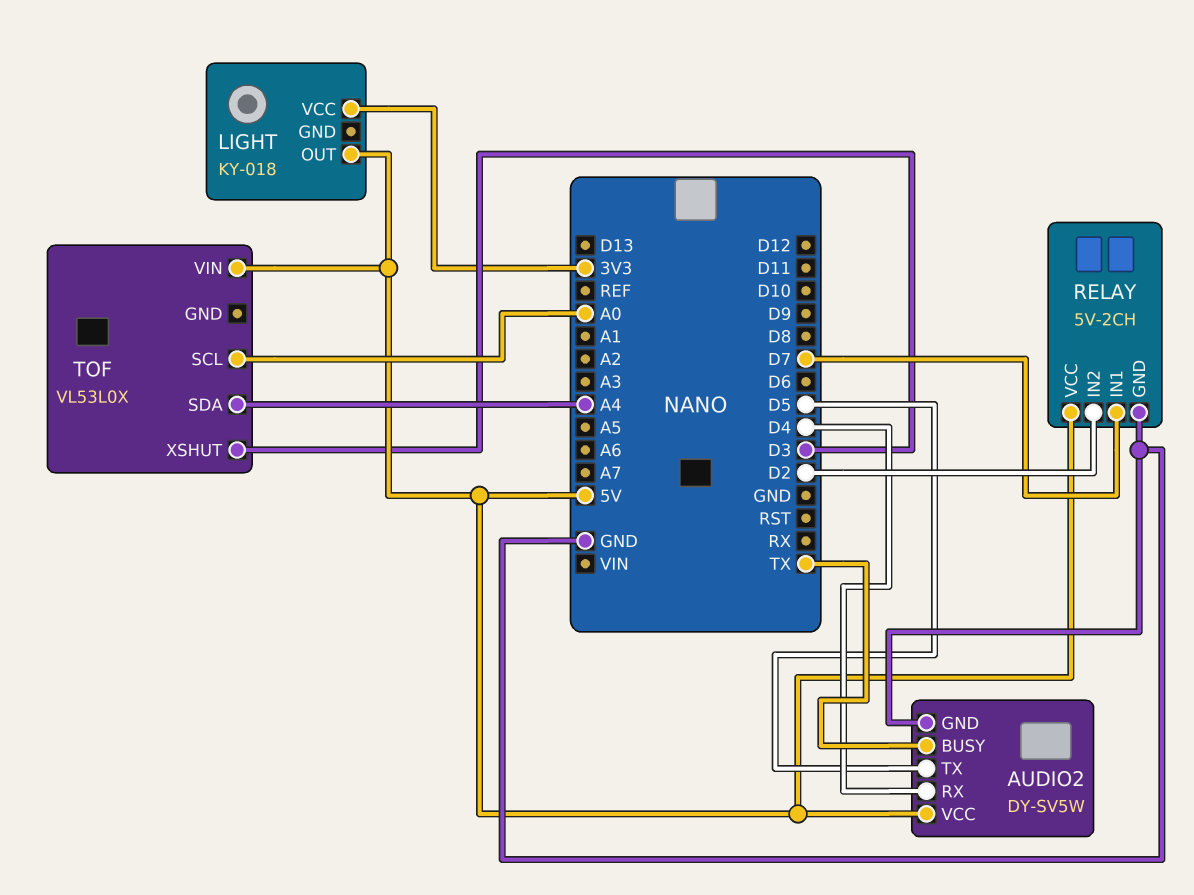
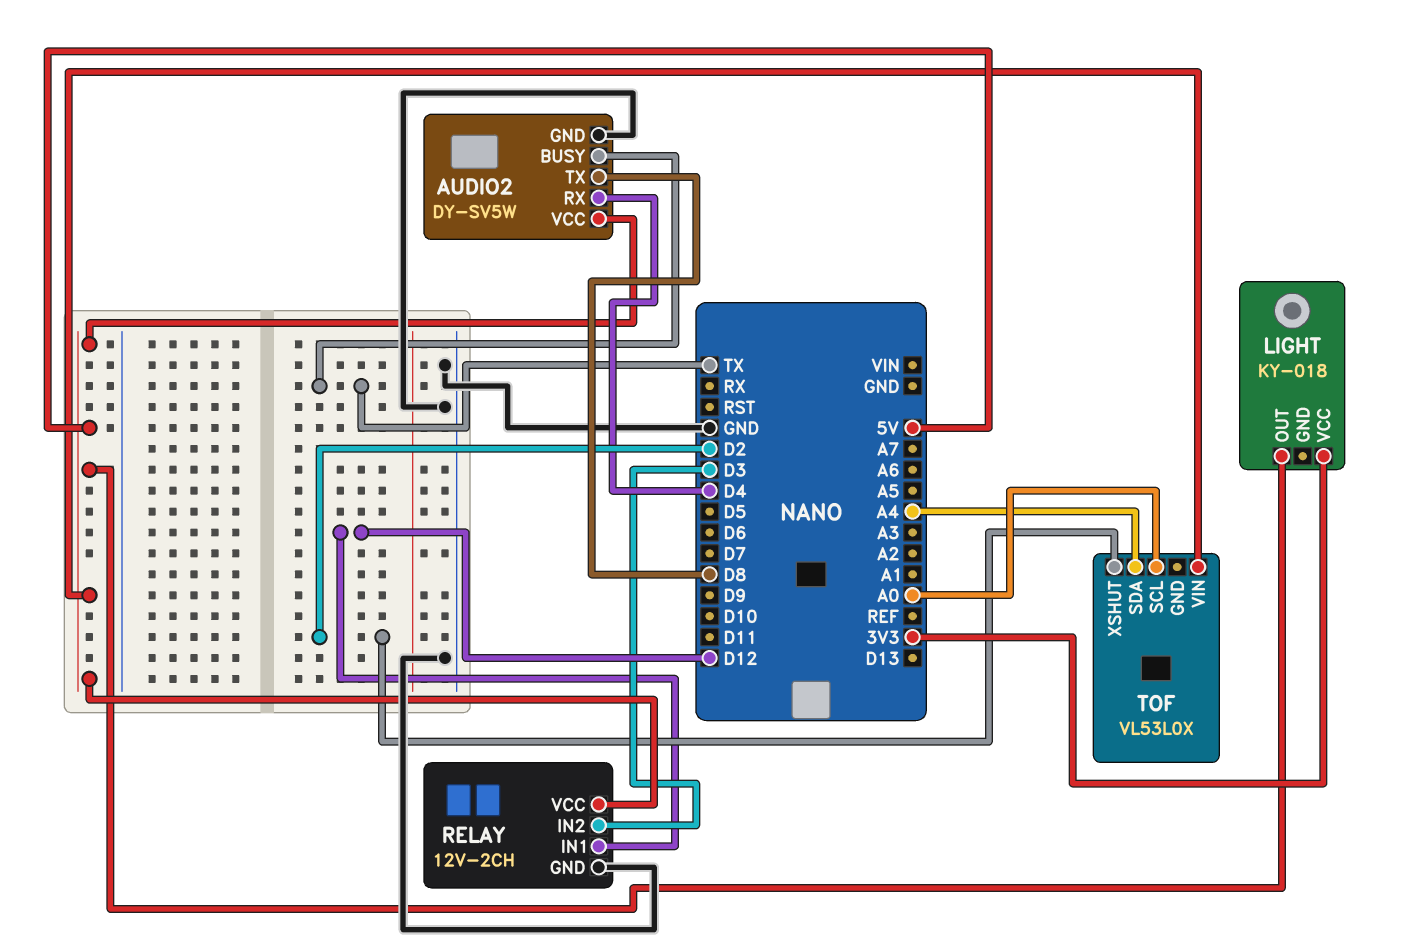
AUDIO2 pin TX: D5 -> D8
RELAY: 5V-2CH -> 12V-2CH
RELAY pin IN1: D7 -> D12
RELAY pin IN2: D2 -> D3
TOF pin XSHUT: D3 -> D2

